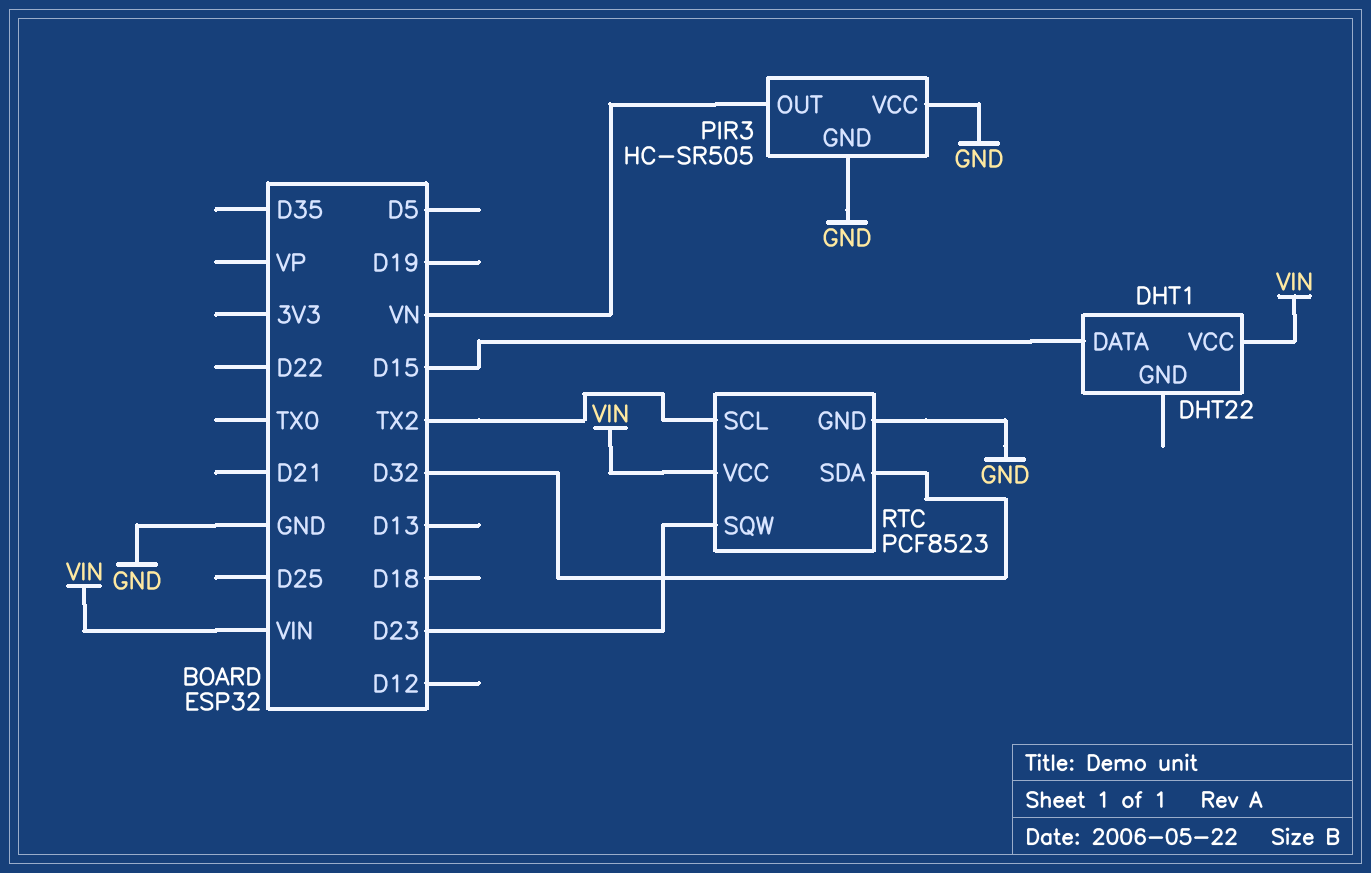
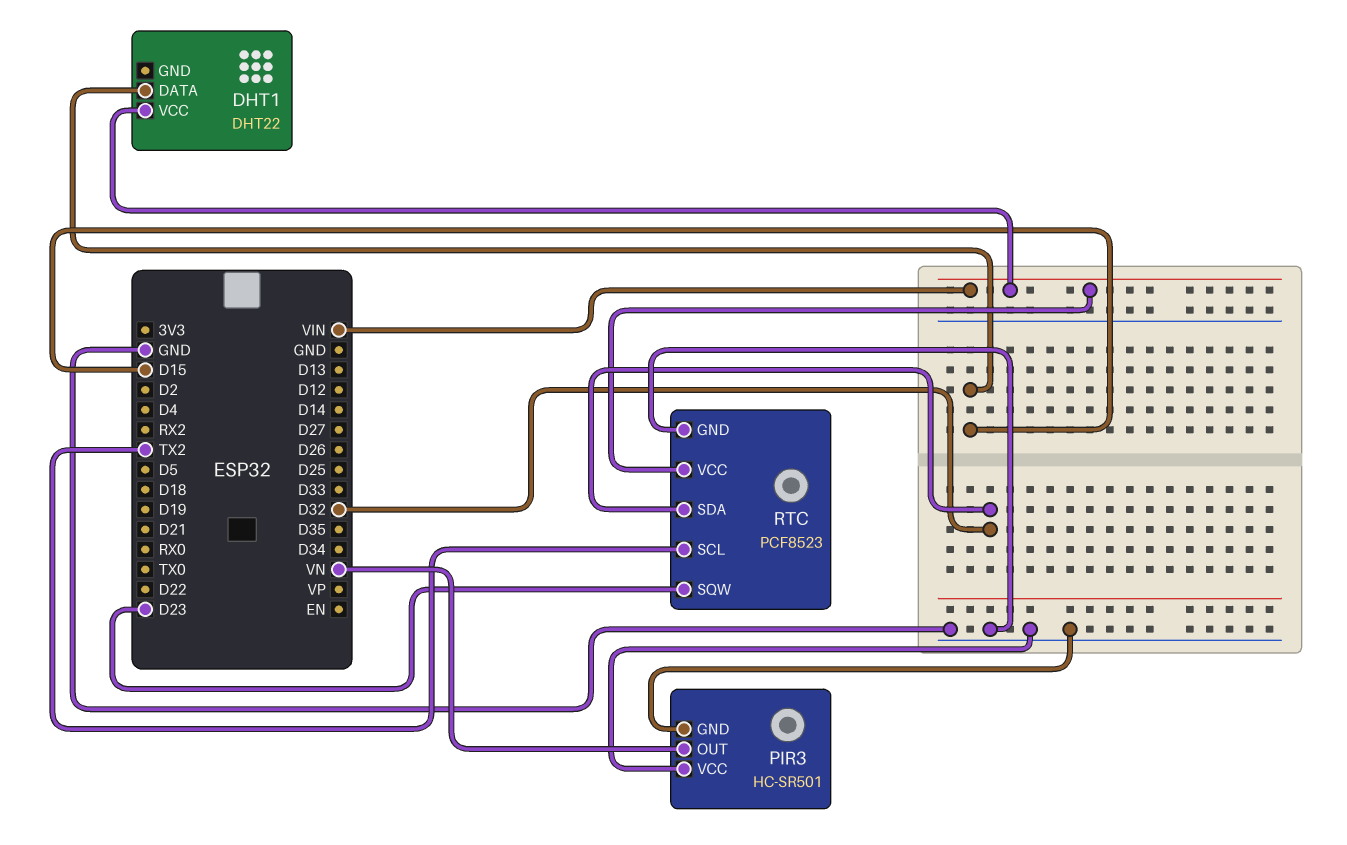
PIR3: HC-SR505 -> HC-SR501

